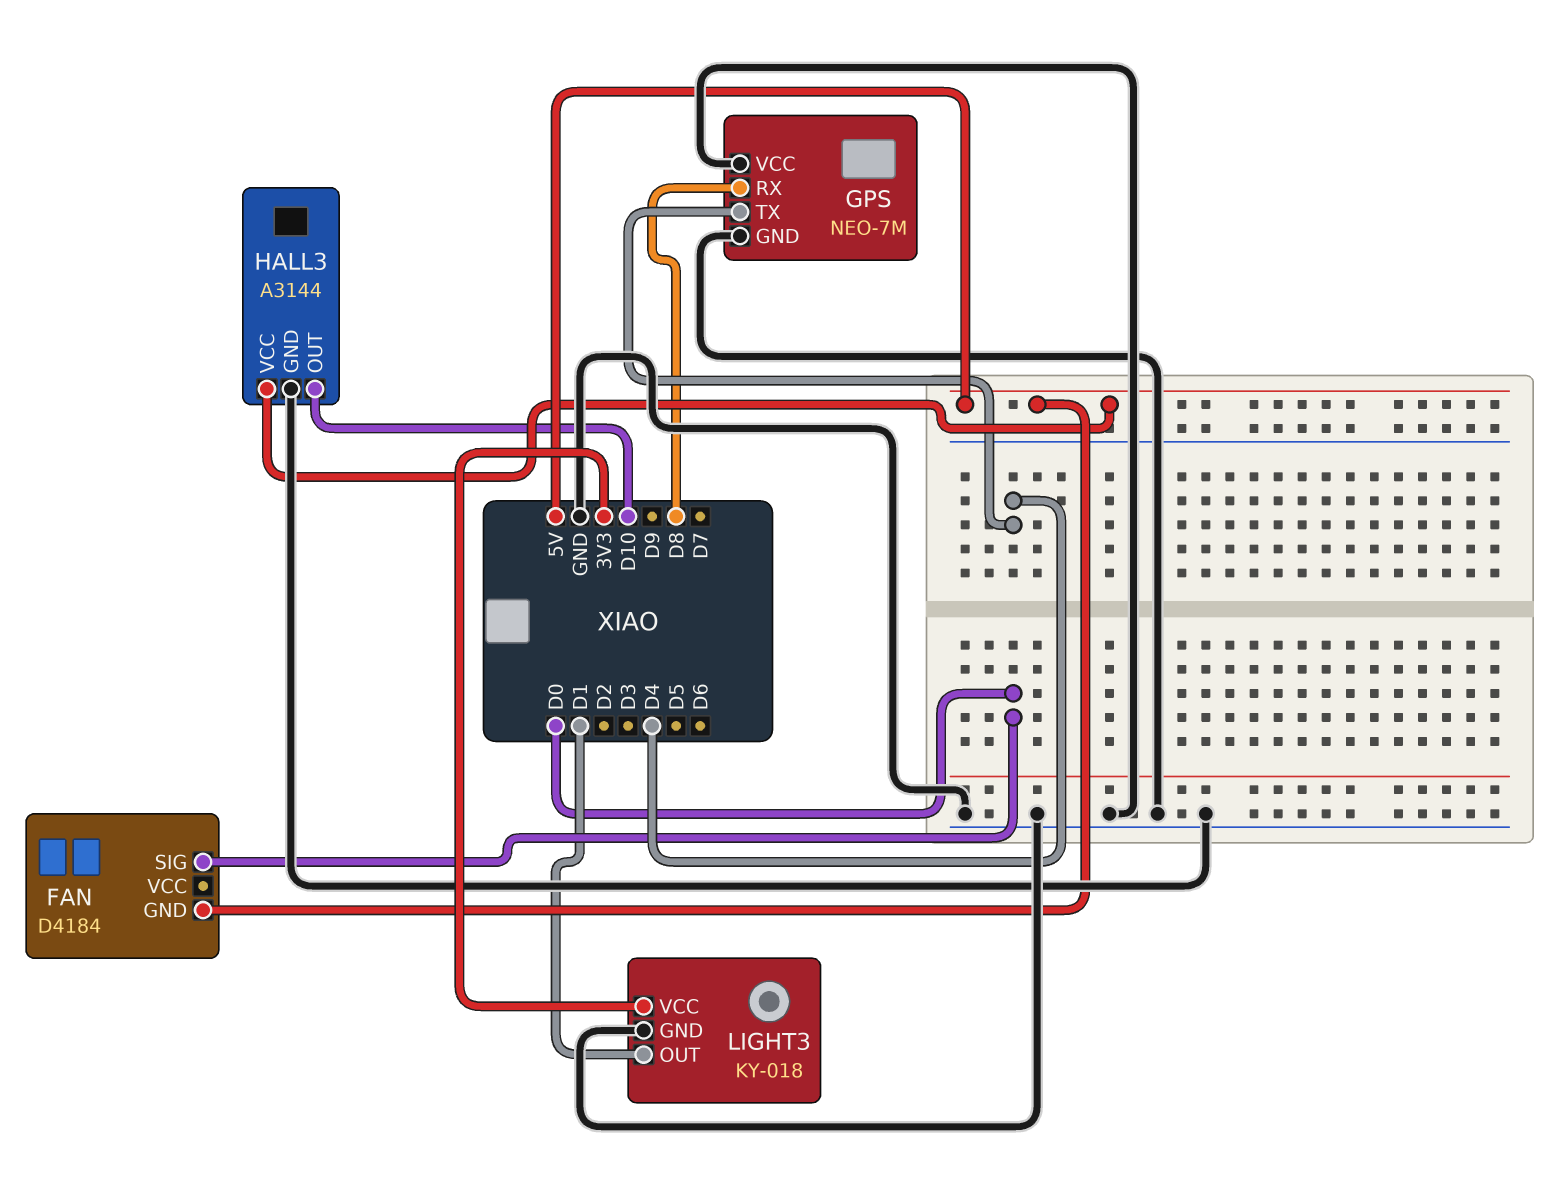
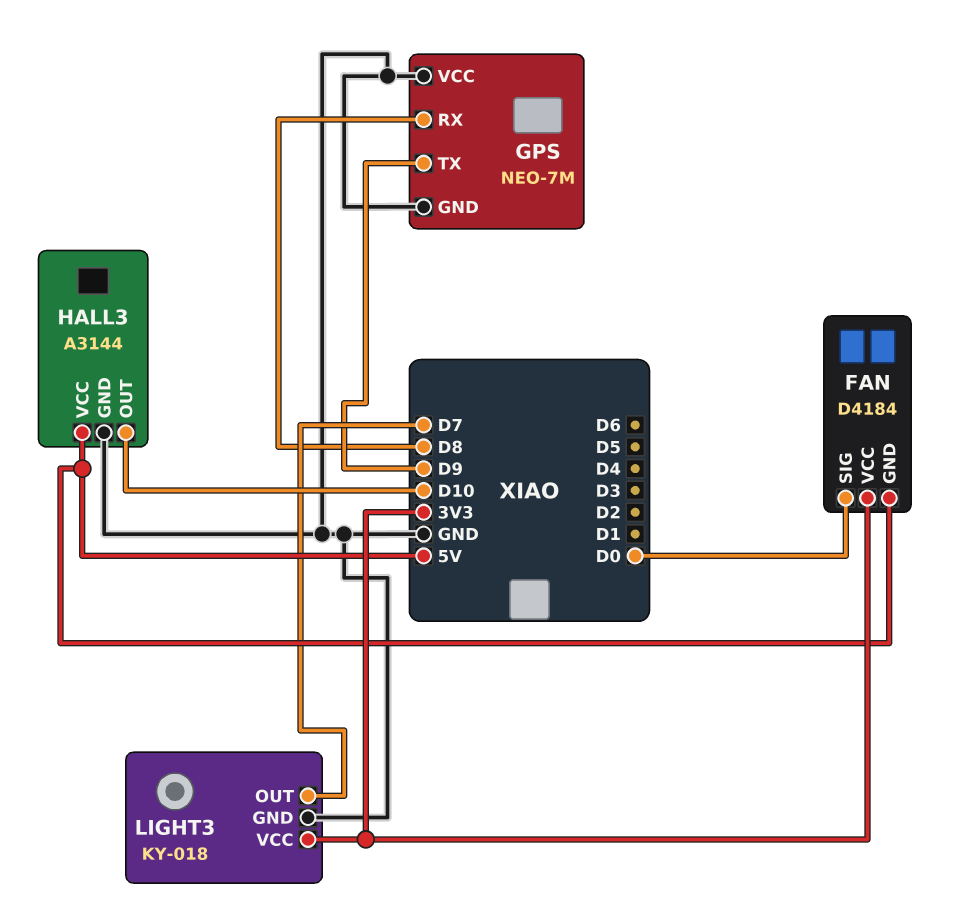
FAN pin VCC: none -> 3V3
GPS pin TX: D4 -> D9
LIGHT3 pin OUT: D1 -> D7

